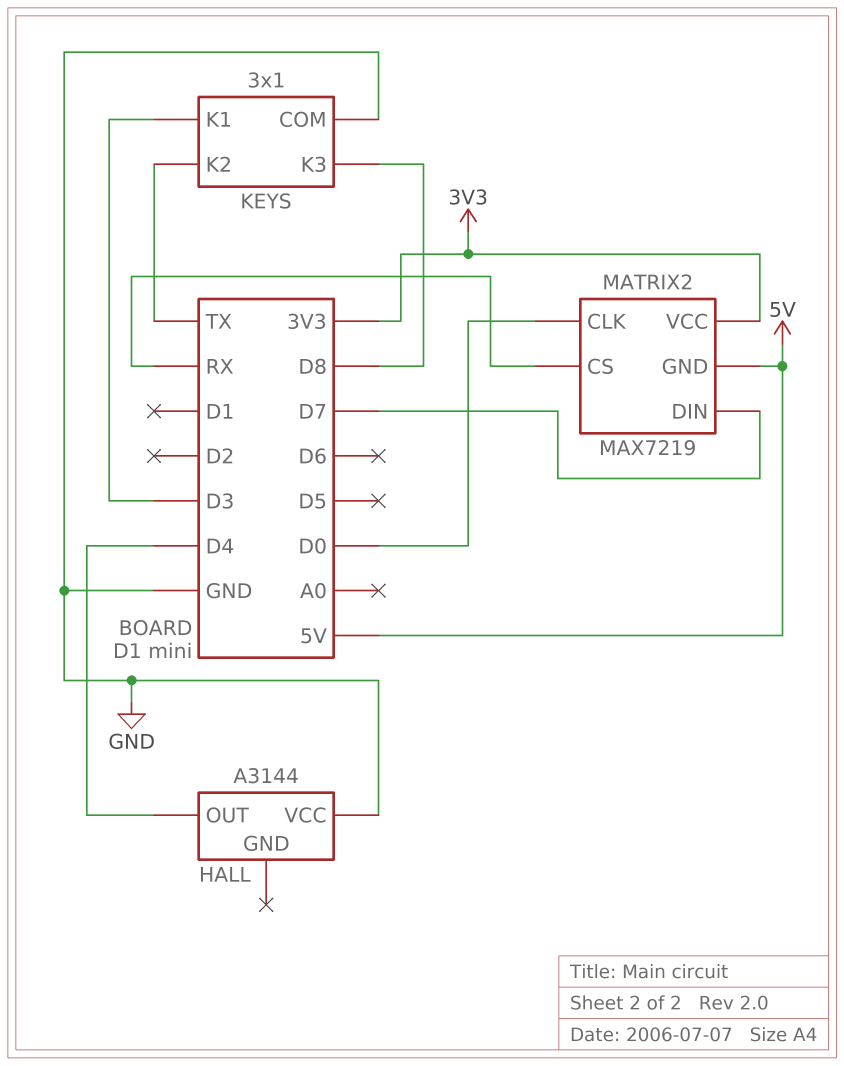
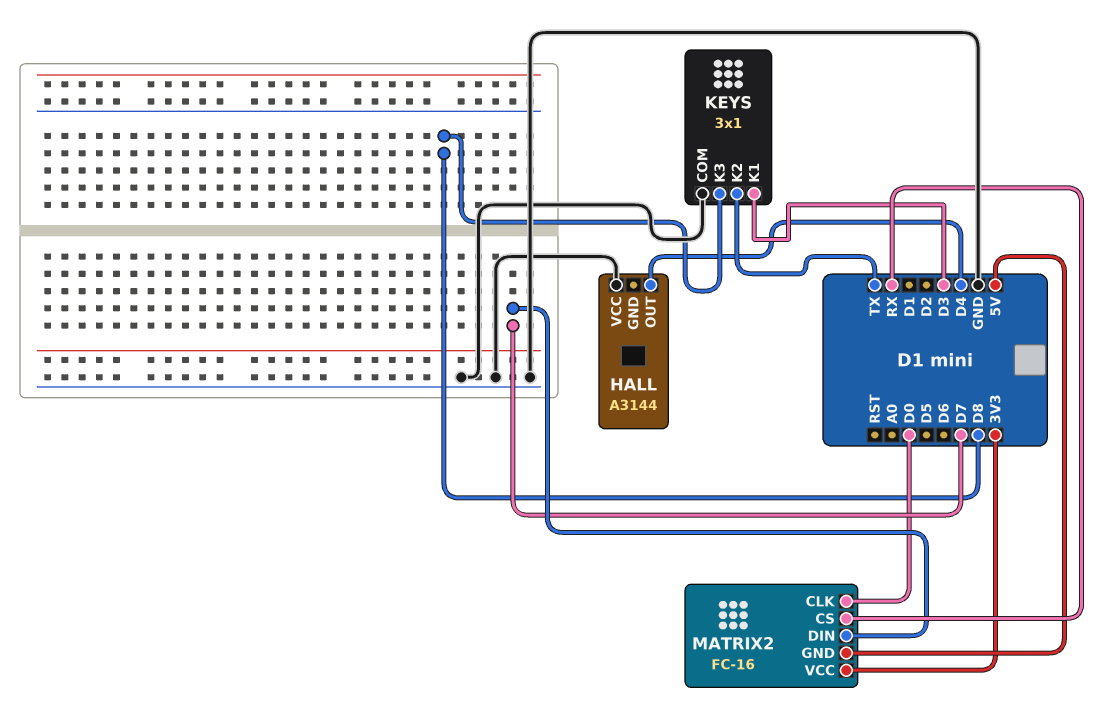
MATRIX2: MAX7219 -> FC-16

